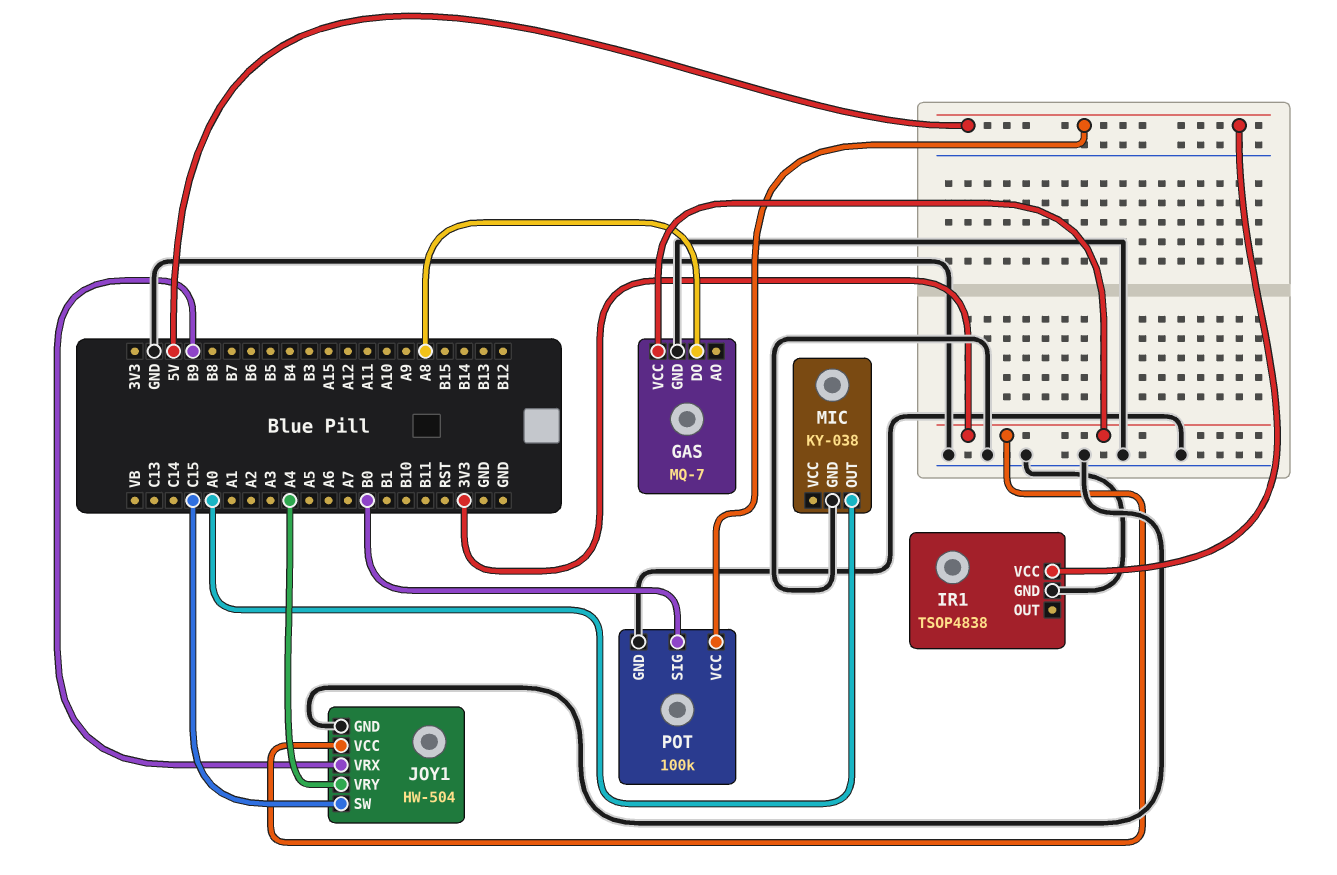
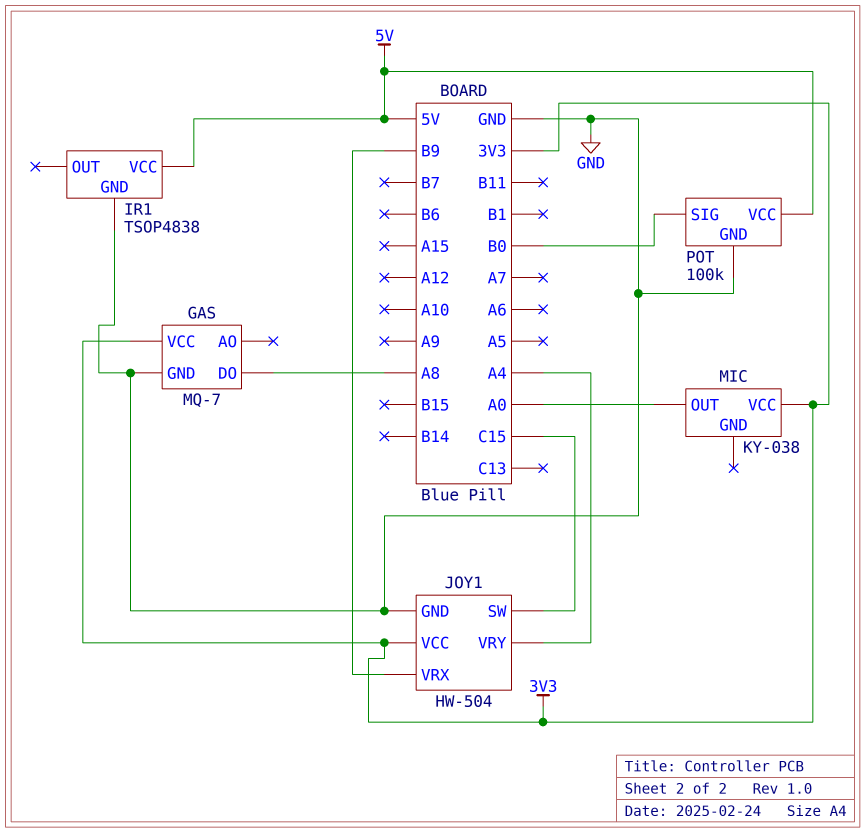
MIC pin GND: GND -> none
MIC pin VCC: none -> 3V3

